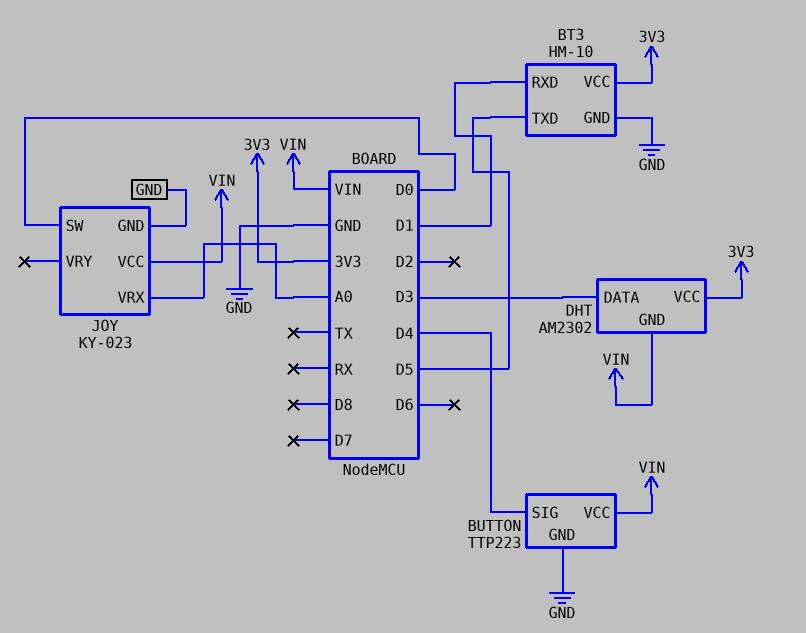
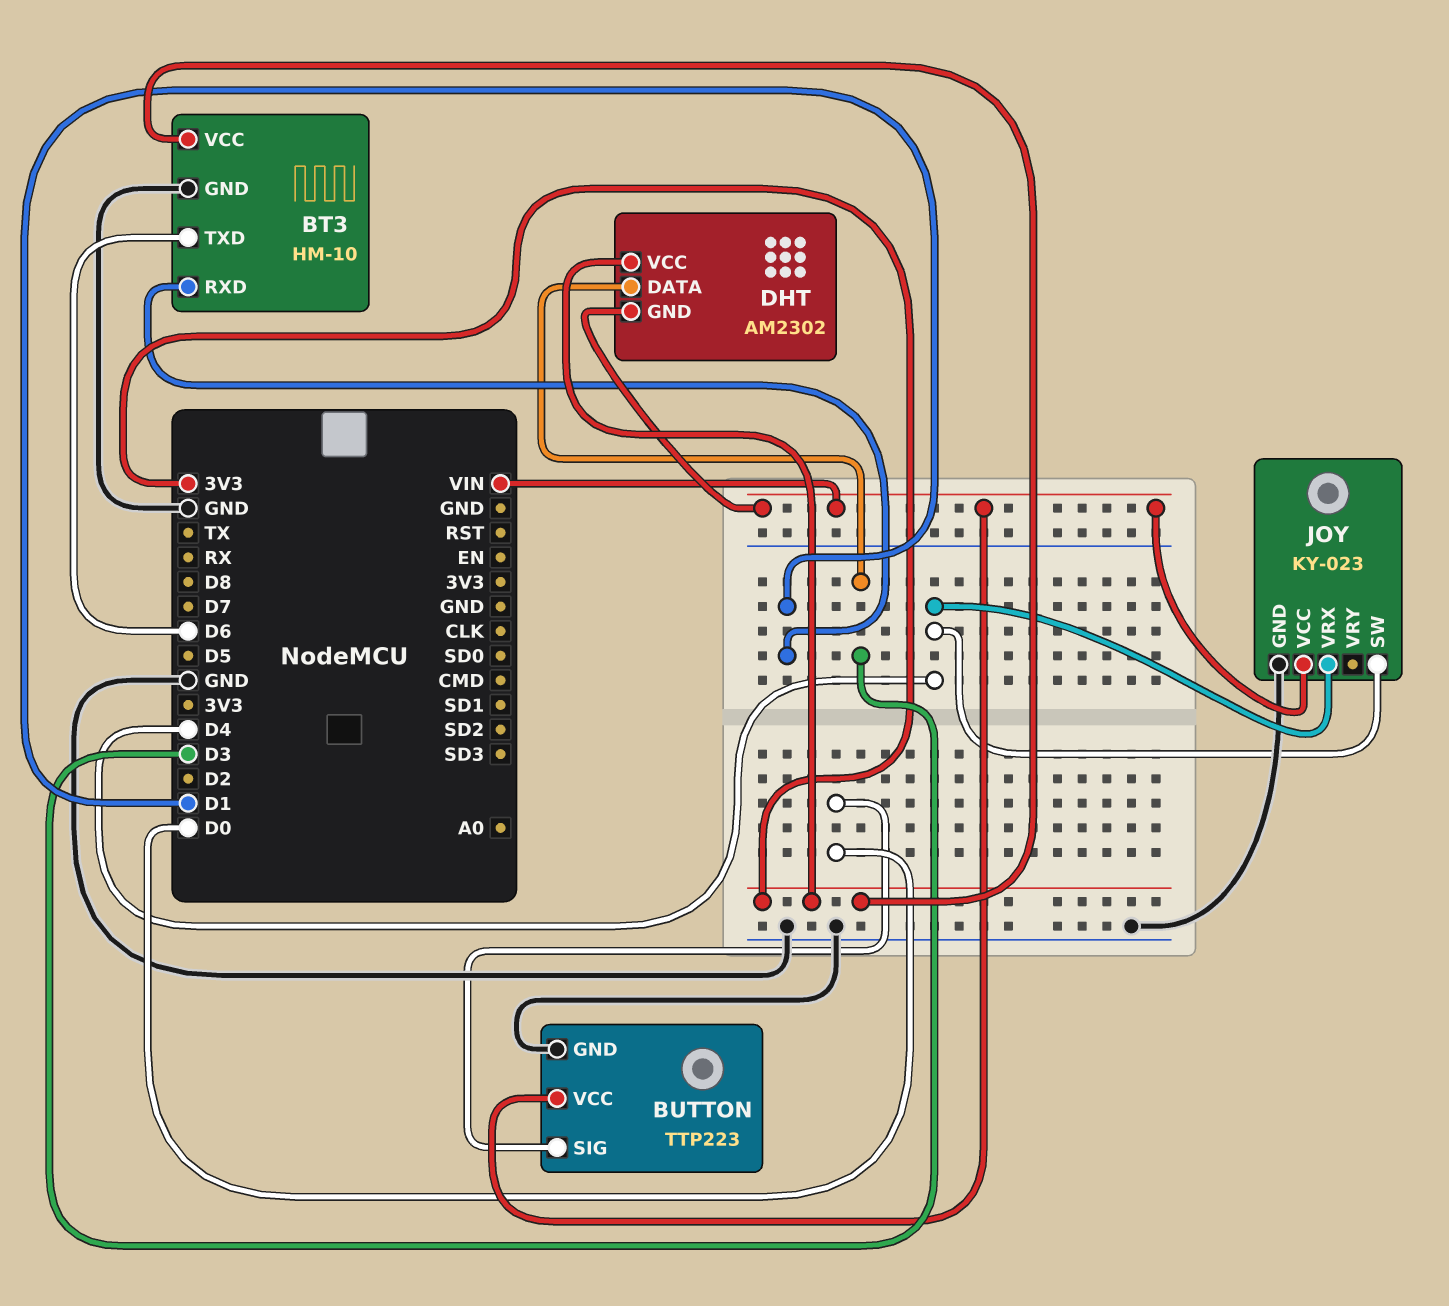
BT3 pin TXD: D5 -> D6
BUTTON pin SIG: D4 -> D0
JOY pin SW: D0 -> D4
JOY pin VRX: A0 -> D4

